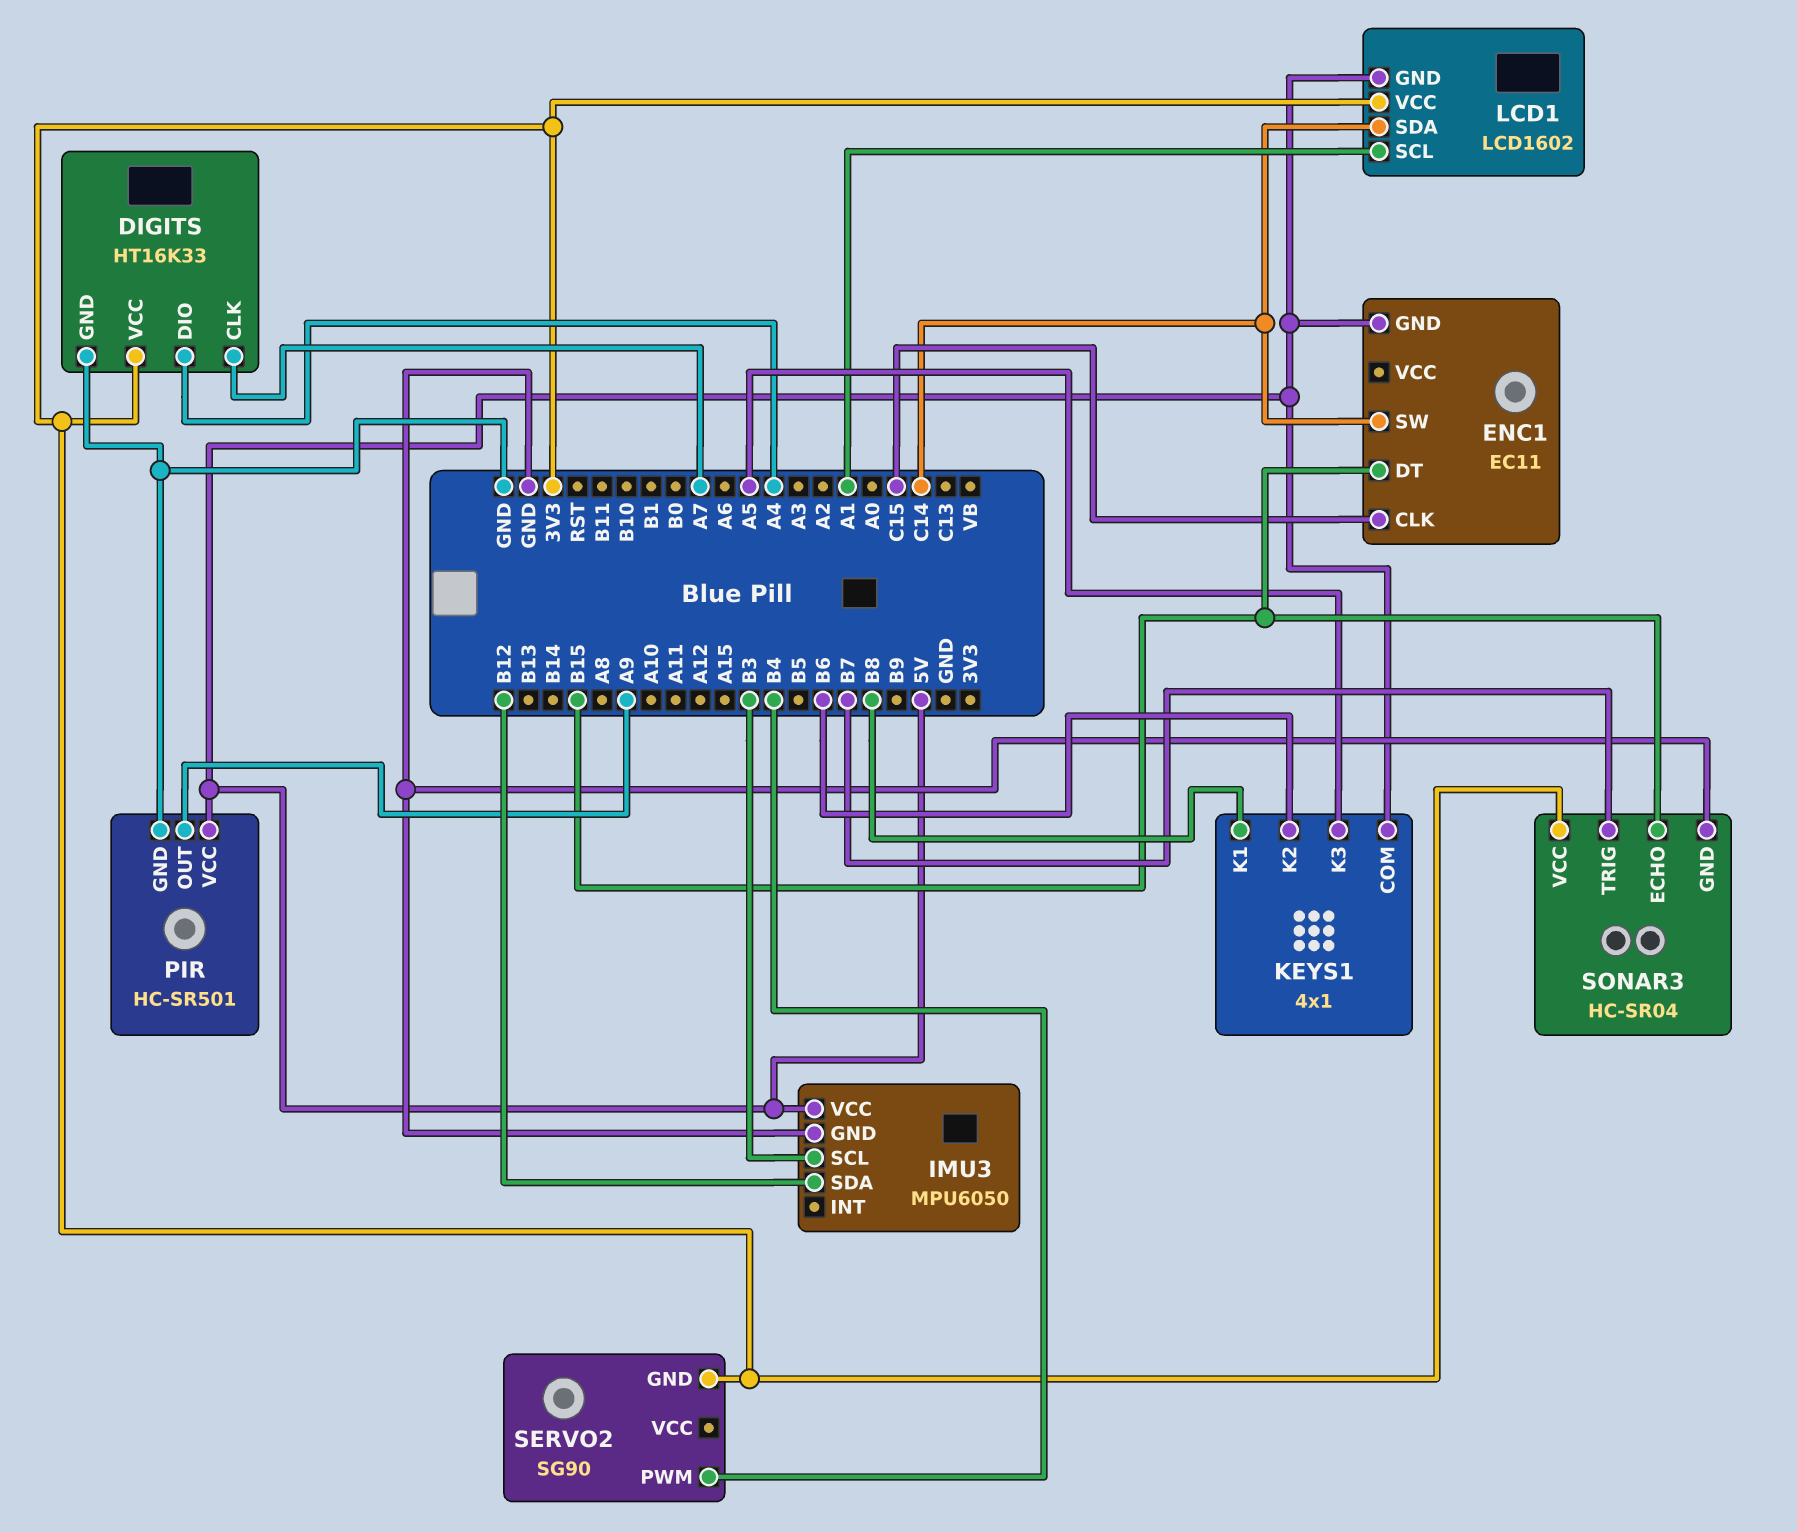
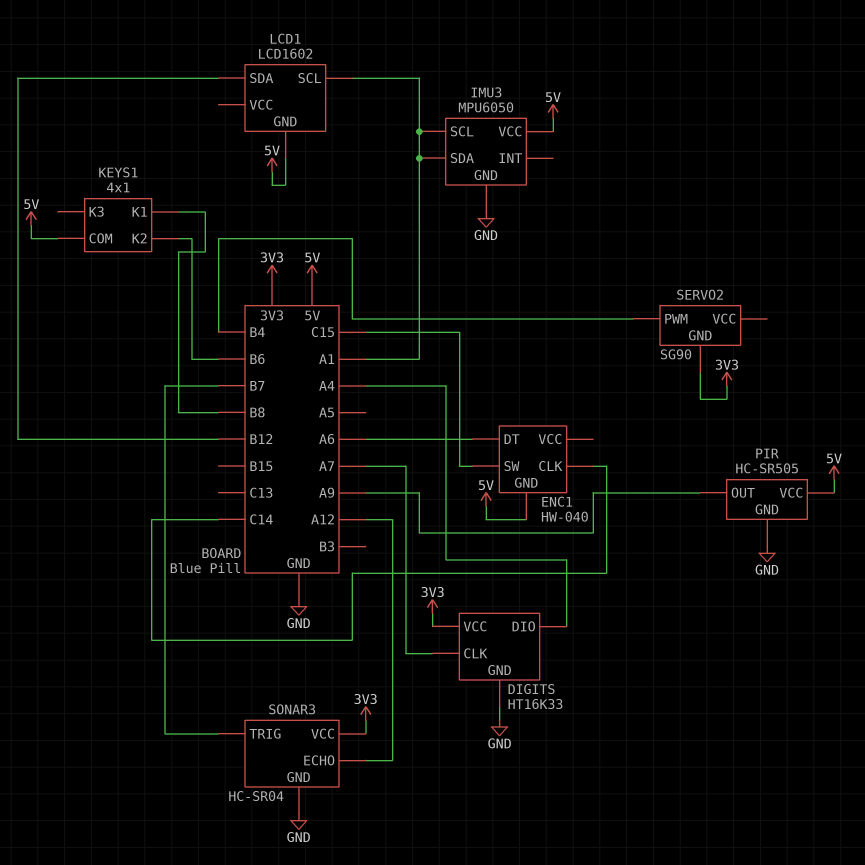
ENC1: EC11 -> HW-040
ENC1 pin CLK: C15 -> C14
ENC1 pin DT: B15 -> A6
ENC1 pin SW: C14 -> C15
IMU3 pin SCL: B3 -> A1
IMU3 pin SDA: B12 -> A1
KEYS1 pin K3: A5 -> none
LCD1 pin SDA: C14 -> B12
LCD1 pin VCC: 3V3 -> none
PIR: HC-SR501 -> HC-SR505
SONAR3 pin ECHO: B15 -> A12

